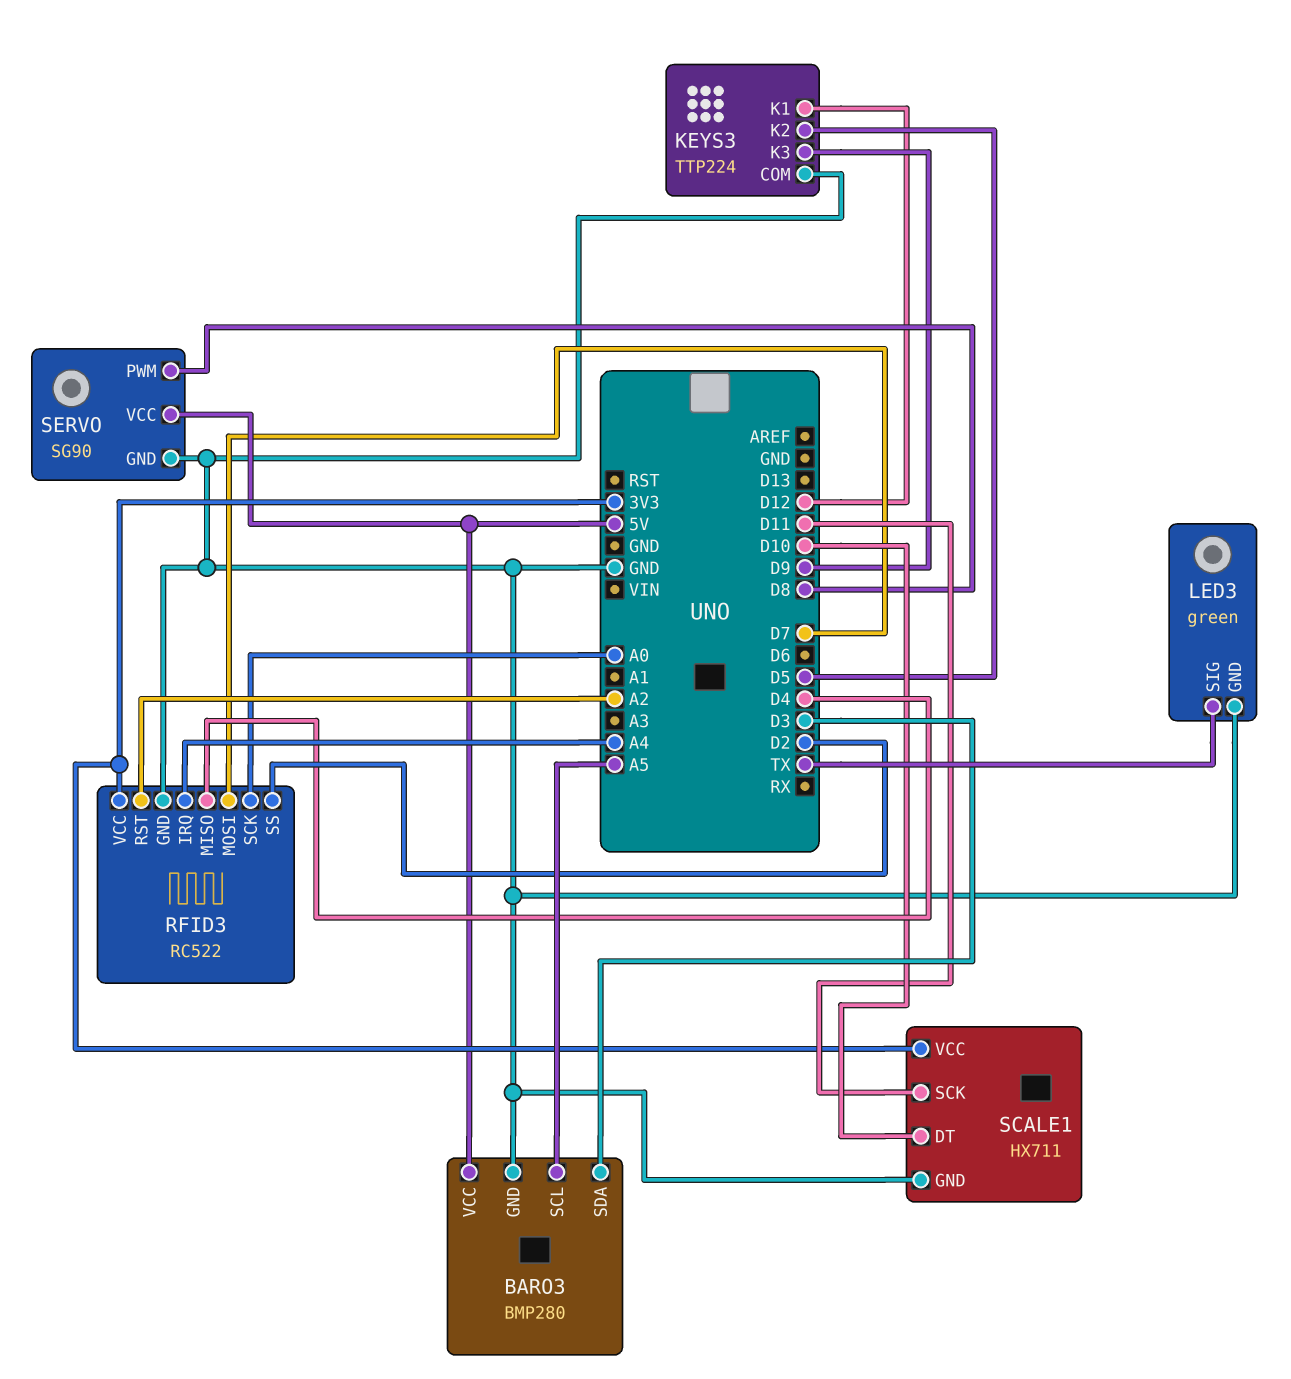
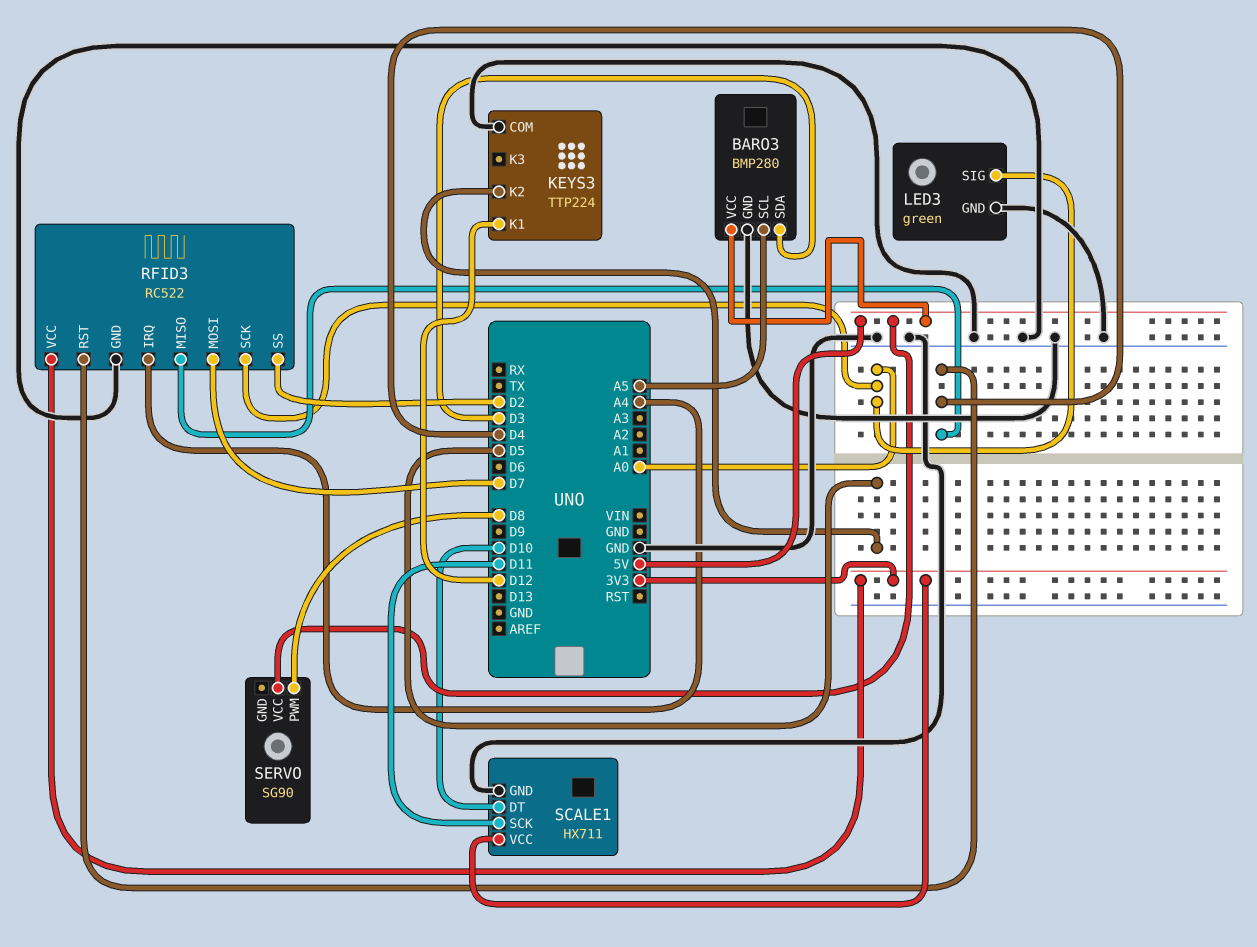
KEYS3 pin K3: D9 -> none
LED3 pin SIG: TX -> A0
RFID3 pin RST: A2 -> D4
SERVO pin GND: GND -> none

